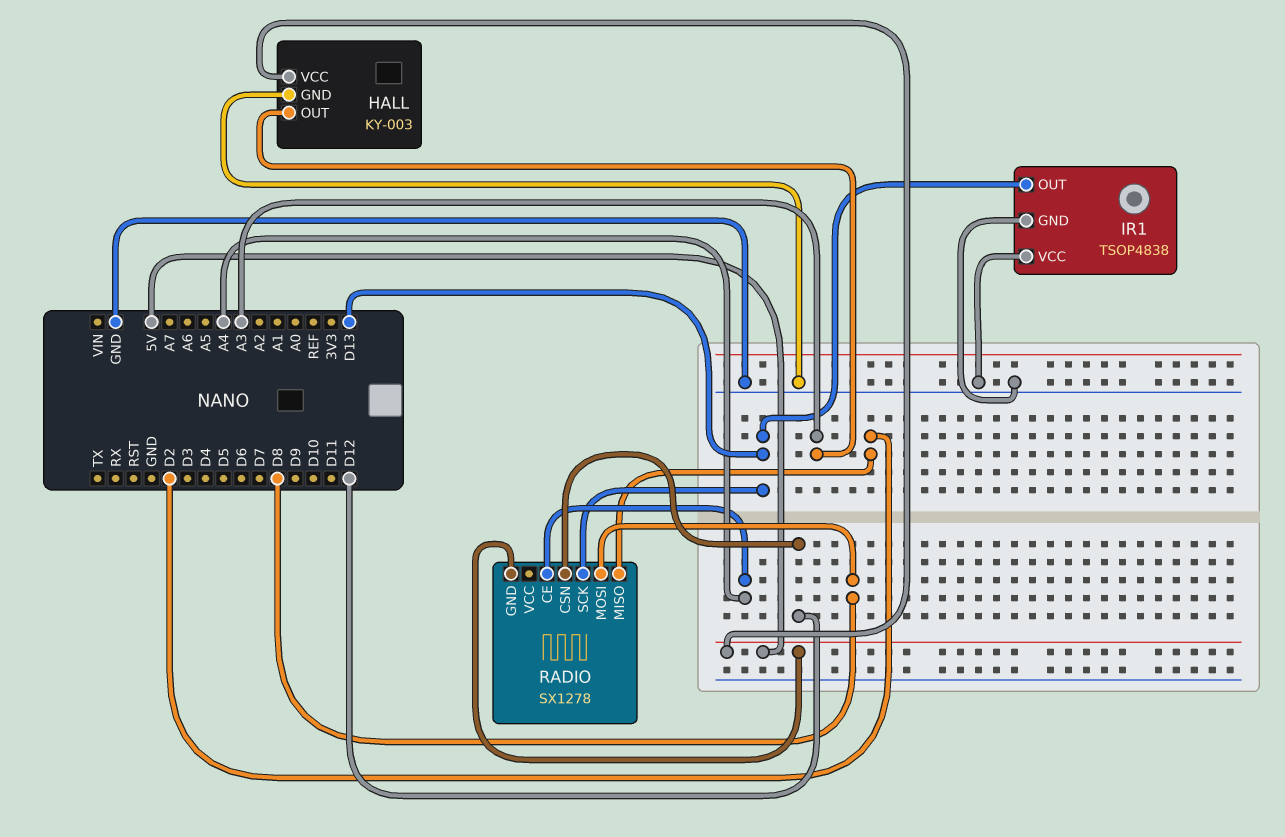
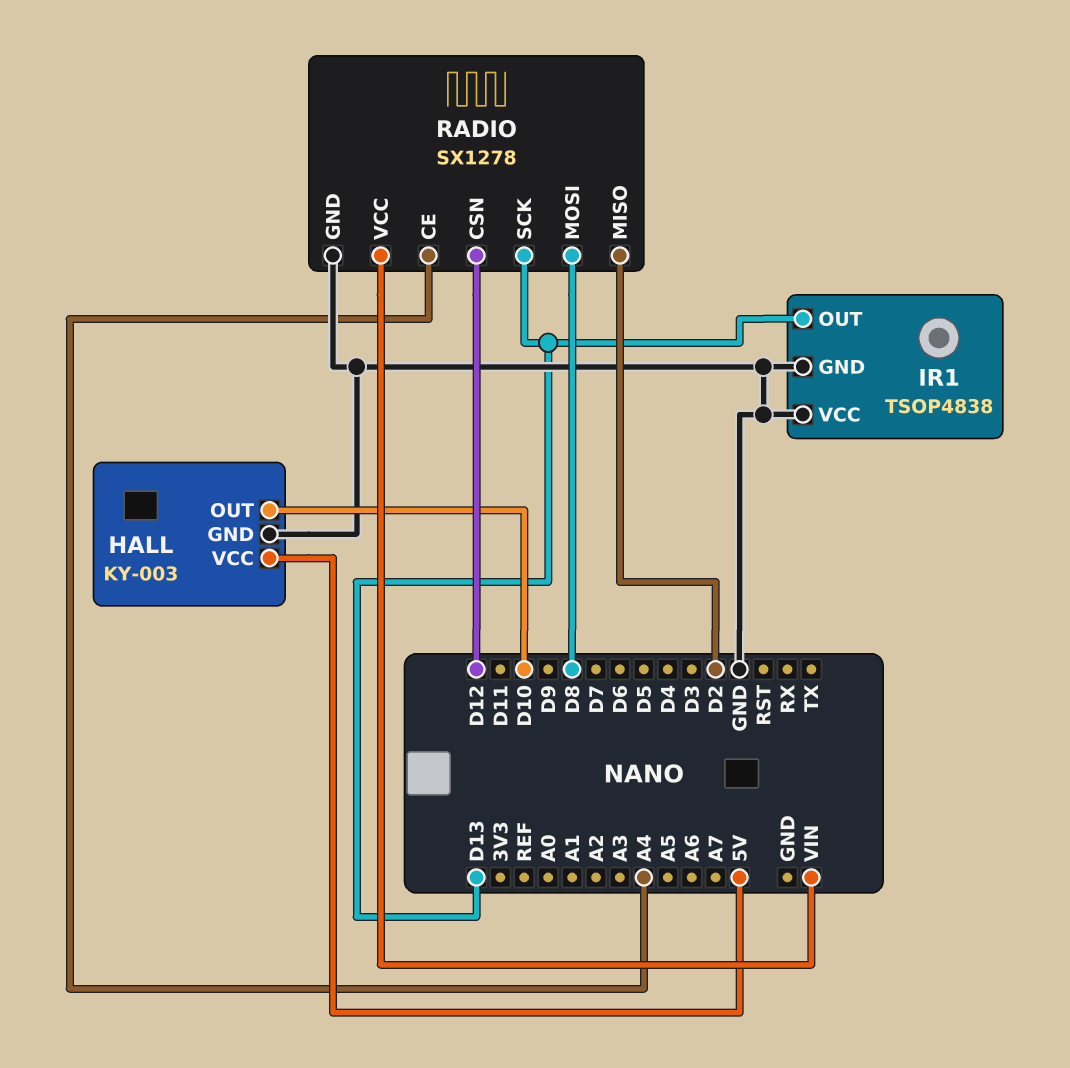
HALL pin OUT: A3 -> D10
RADIO pin GND: 5V -> GND
RADIO pin VCC: none -> VIN

